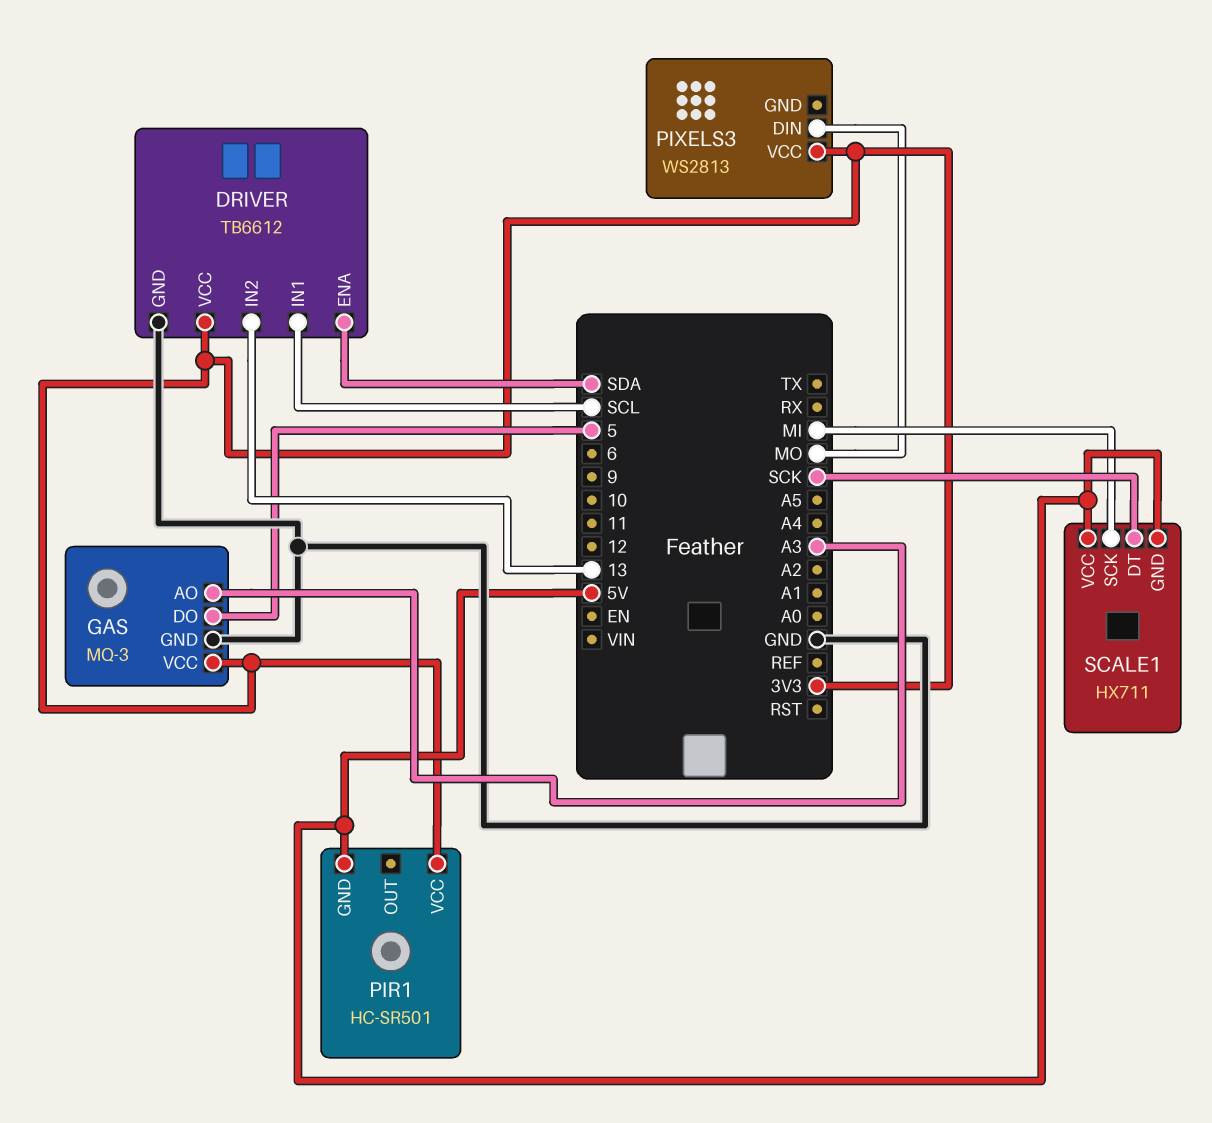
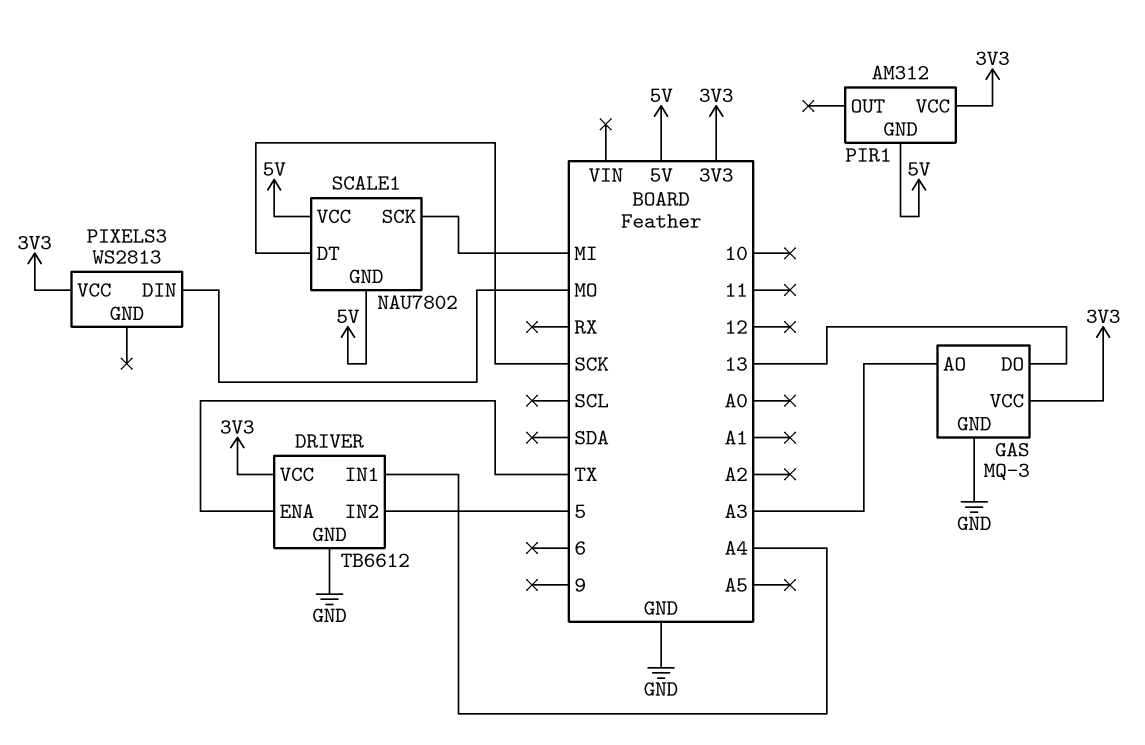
DRIVER pin ENA: SDA -> TX
DRIVER pin IN1: SCL -> A4
DRIVER pin IN2: 13 -> 5
GAS pin DO: 5 -> 13
PIR1: HC-SR501 -> AM312
SCALE1: HX711 -> NAU7802

